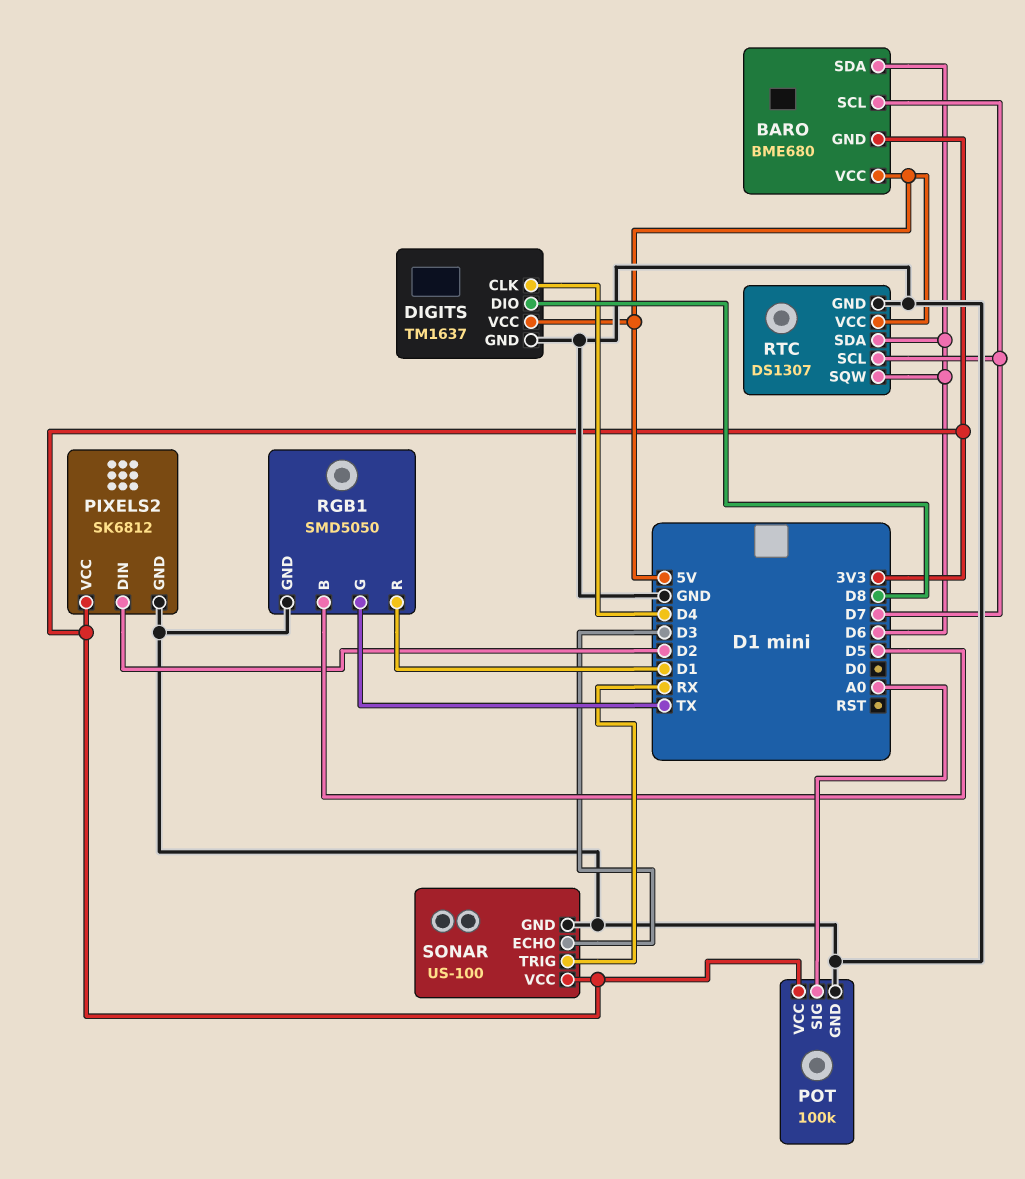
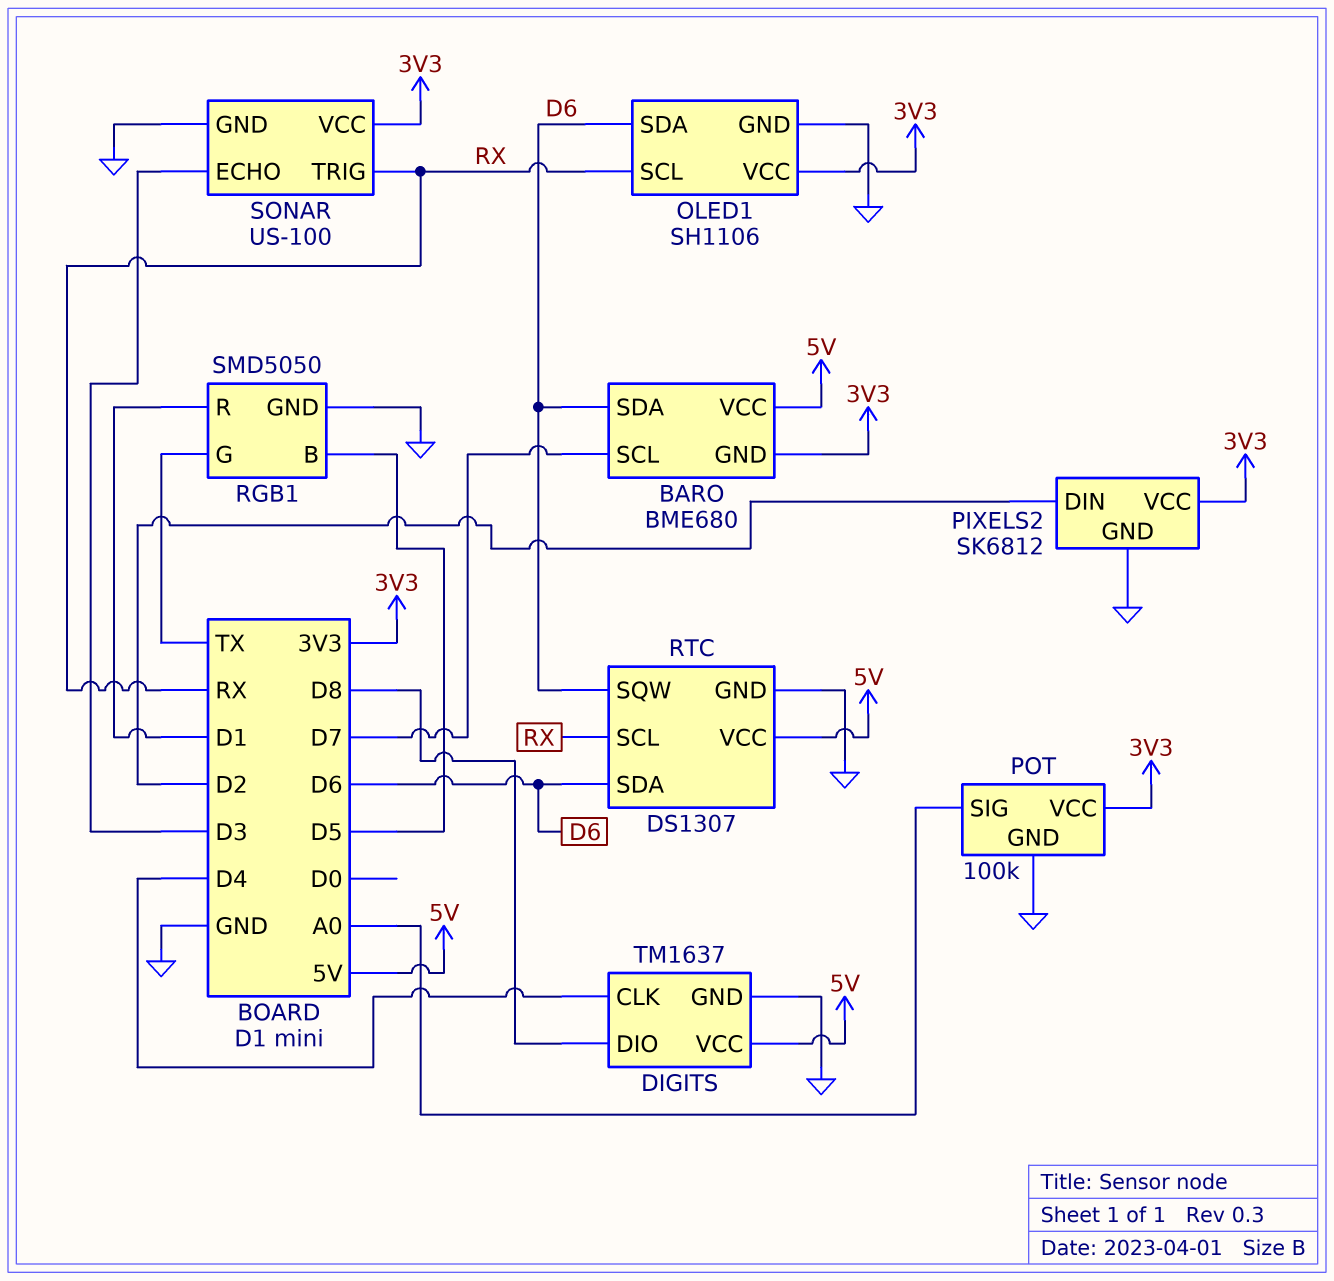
OLED1: none -> SH1106
OLED1 pin GND: none -> GND
OLED1 pin SCL: none -> RX
OLED1 pin SDA: none -> D6
OLED1 pin VCC: none -> 3V3
RTC pin SCL: D7 -> RX

